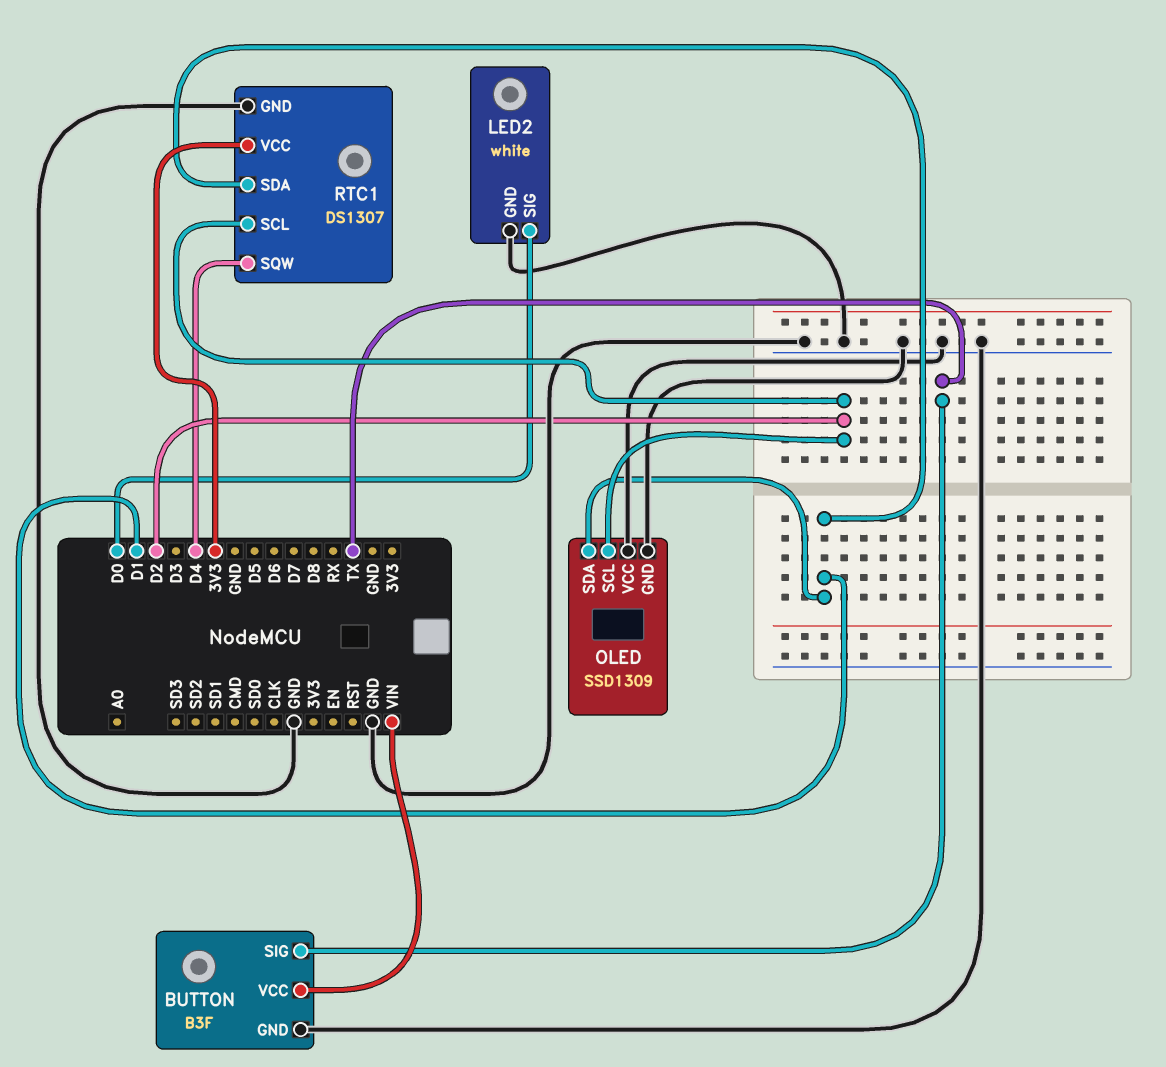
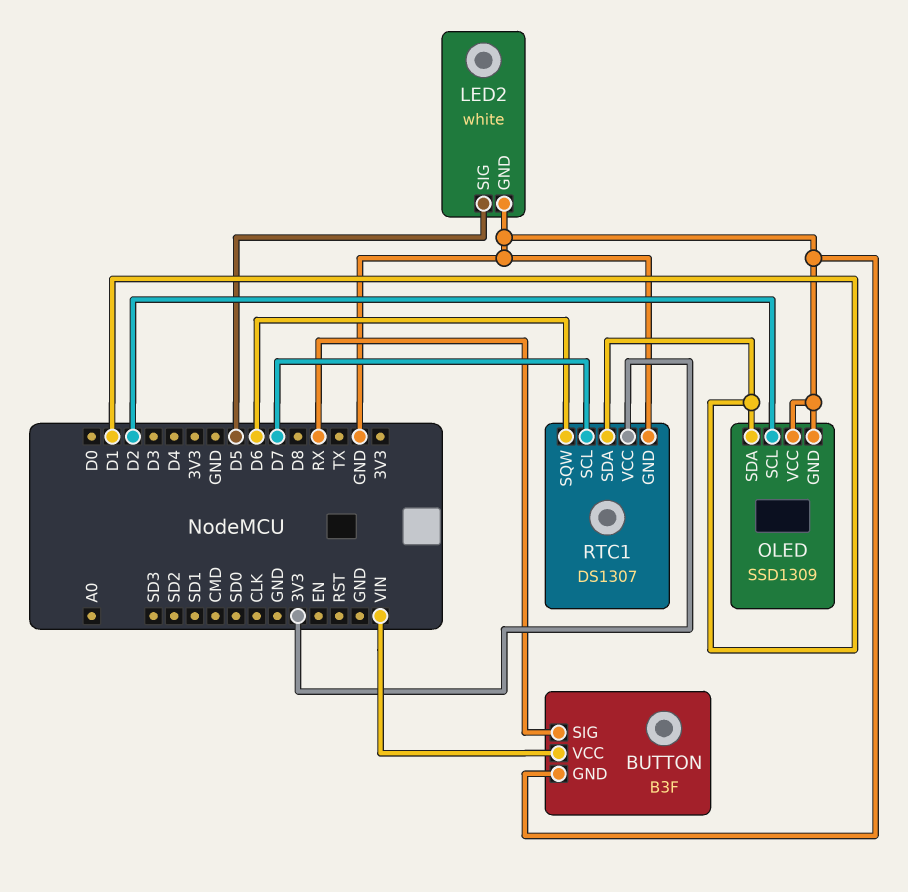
BUTTON pin SIG: TX -> RX
LED2 pin SIG: D0 -> D5
RTC1 pin SCL: D2 -> D7
RTC1 pin SQW: D4 -> D6

